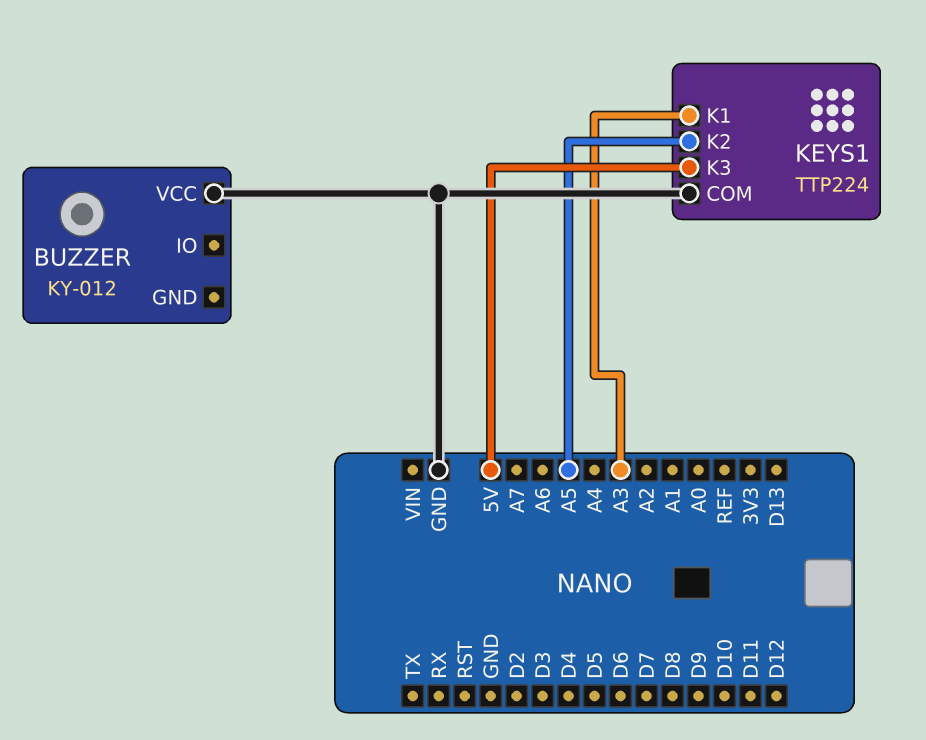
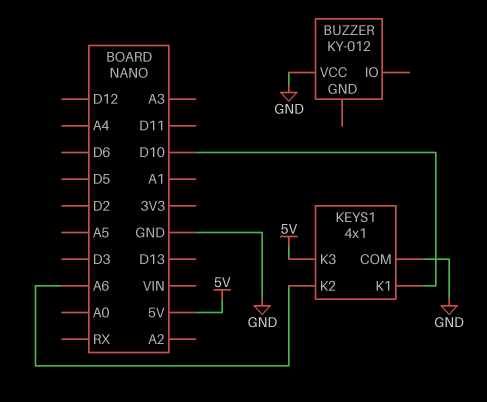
KEYS1: TTP224 -> 4x1
KEYS1 pin K1: A3 -> D10
KEYS1 pin K2: A5 -> A6

